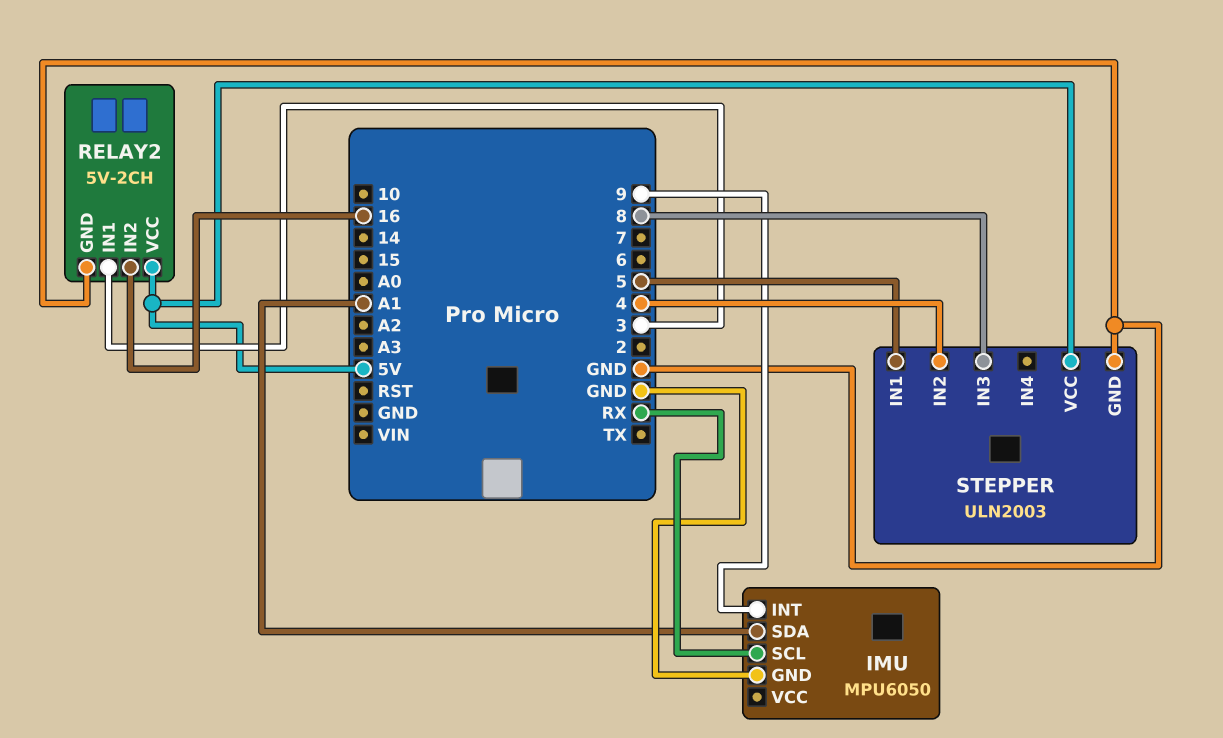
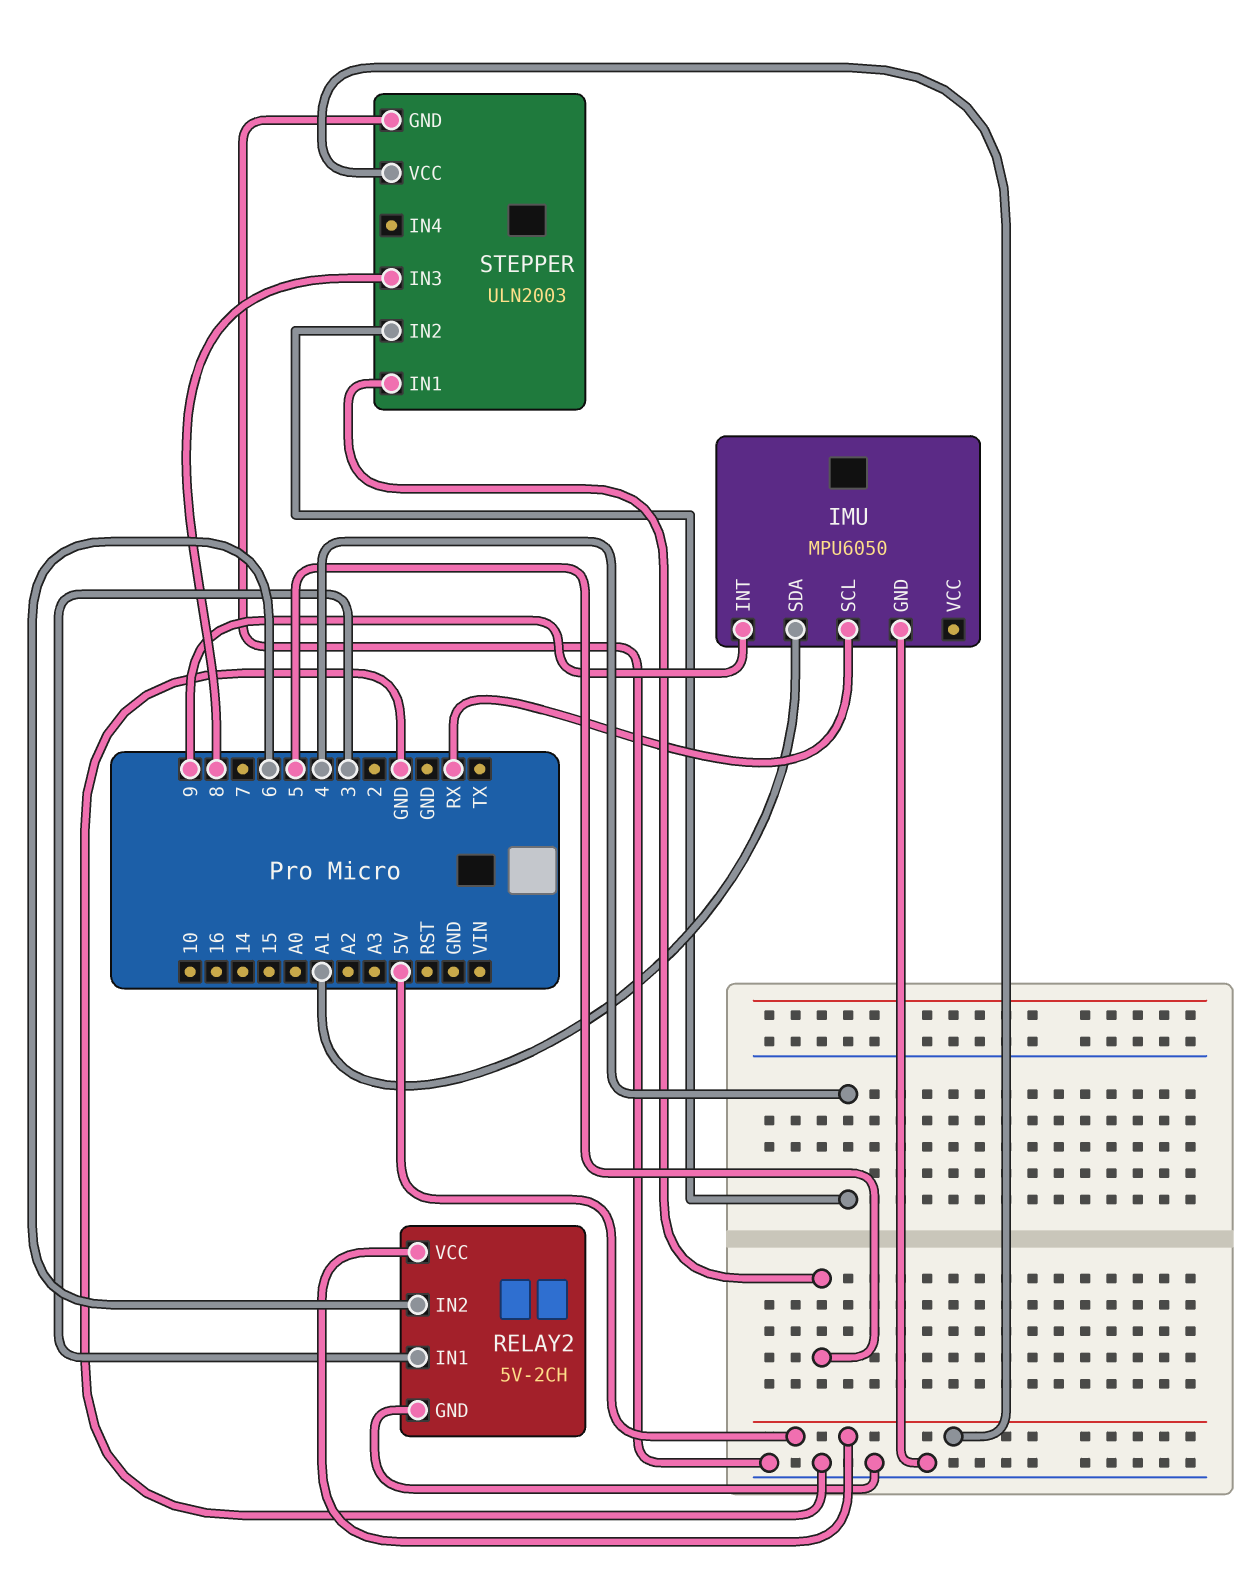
RELAY2 pin IN2: 16 -> 6

